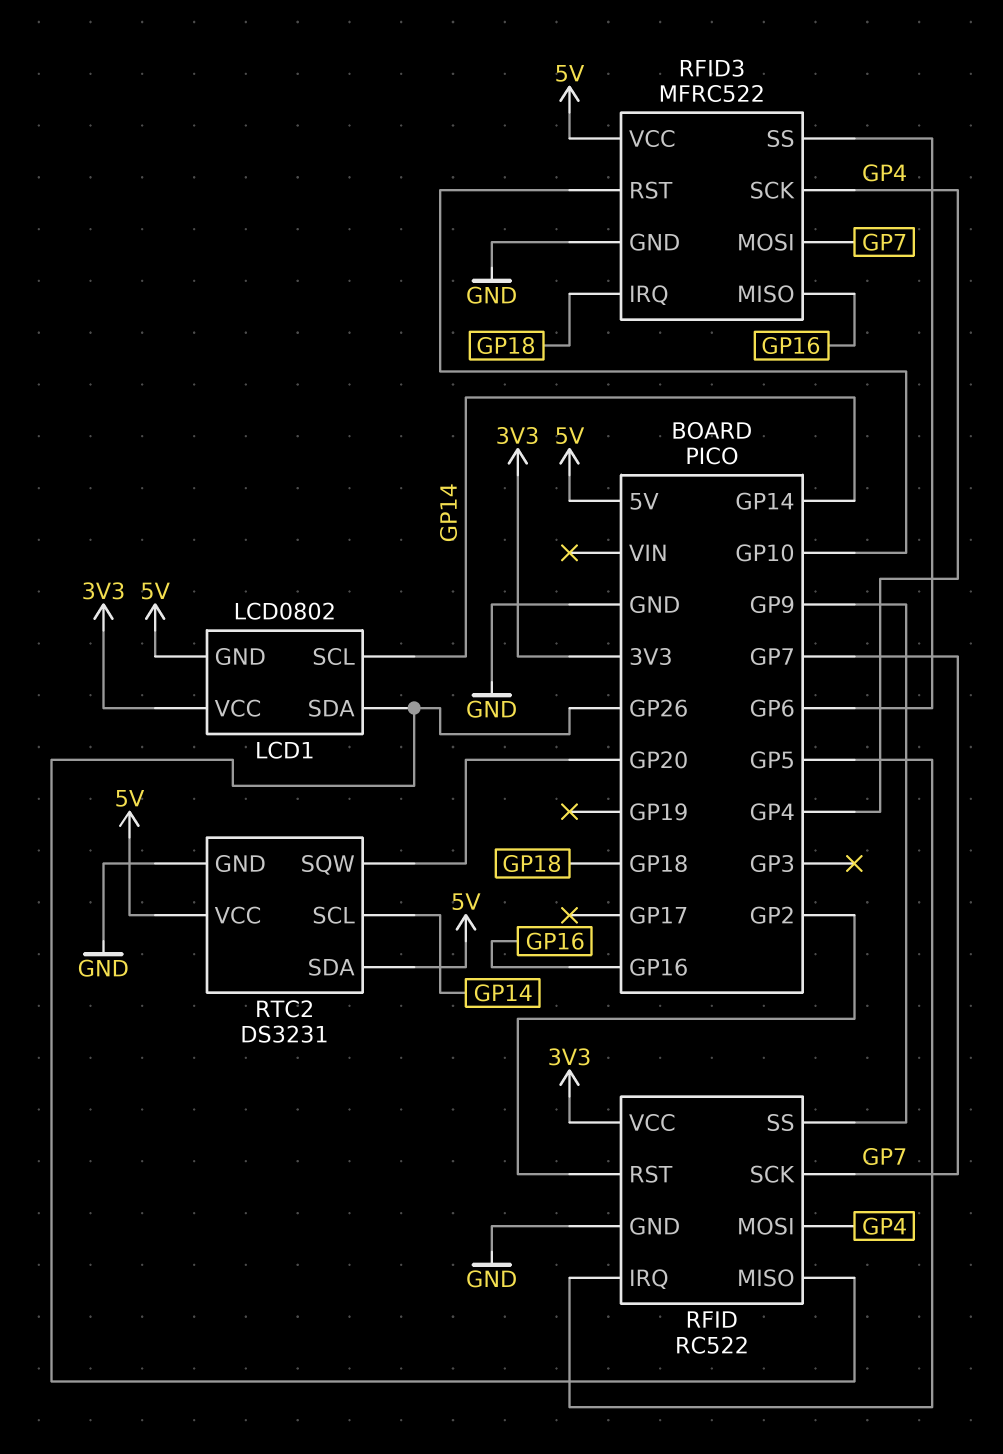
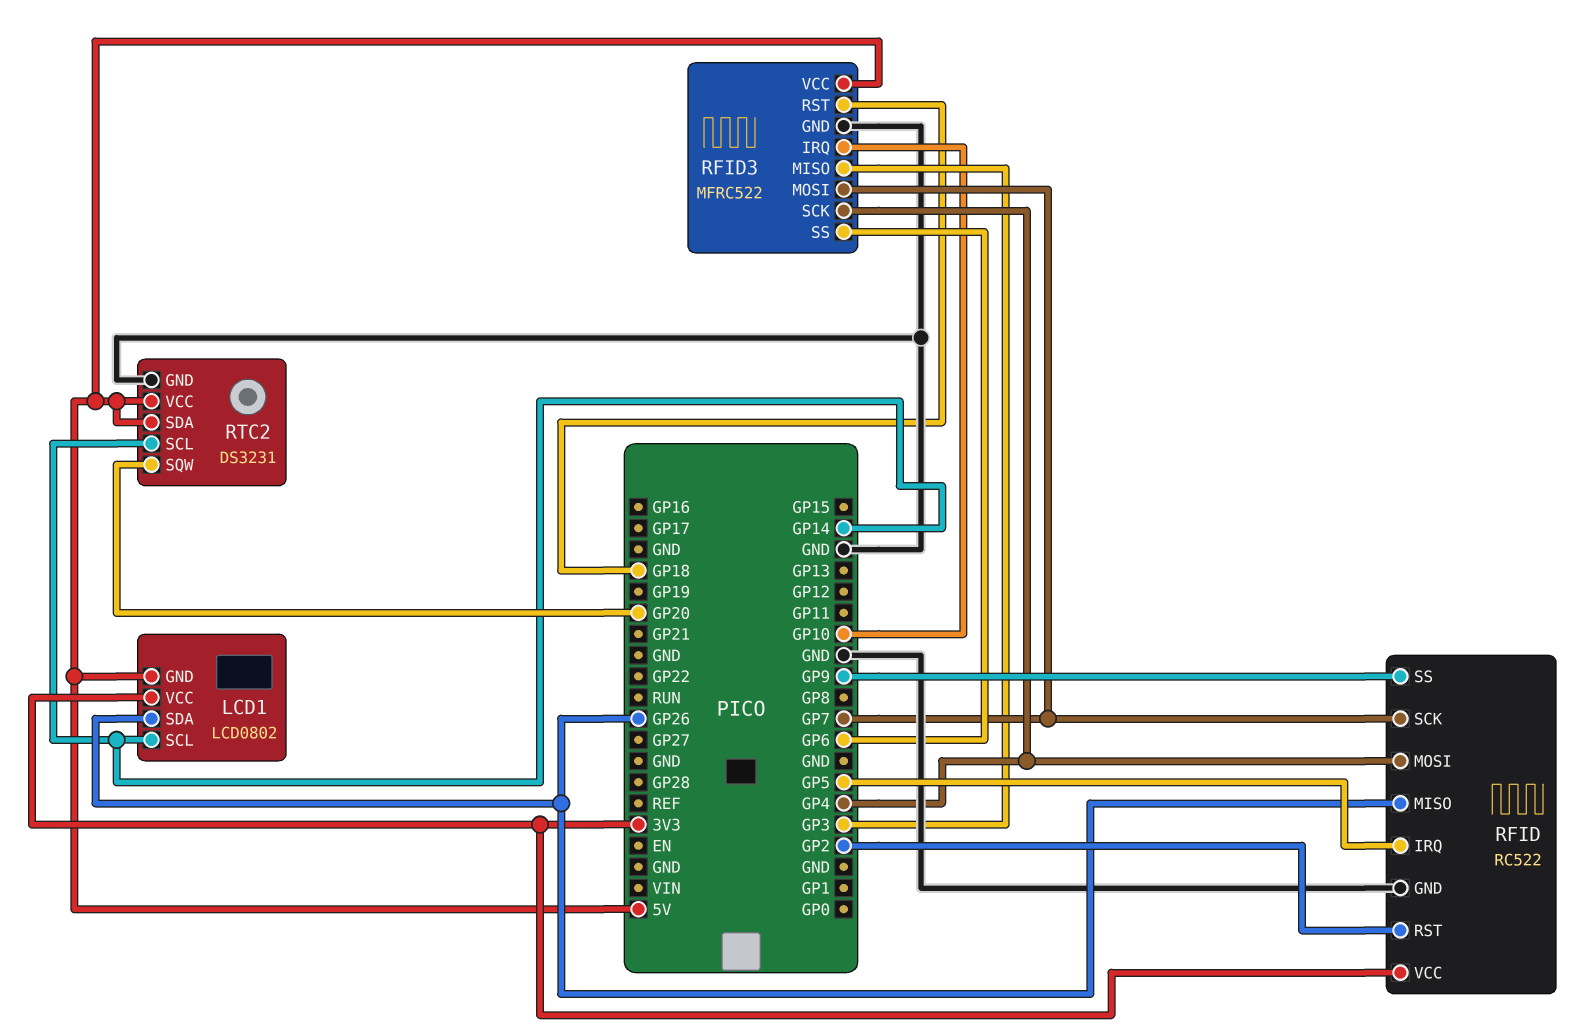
RFID3 pin IRQ: GP18 -> GP10
RFID3 pin MISO: GP16 -> GP3
RFID3 pin RST: GP10 -> GP18

